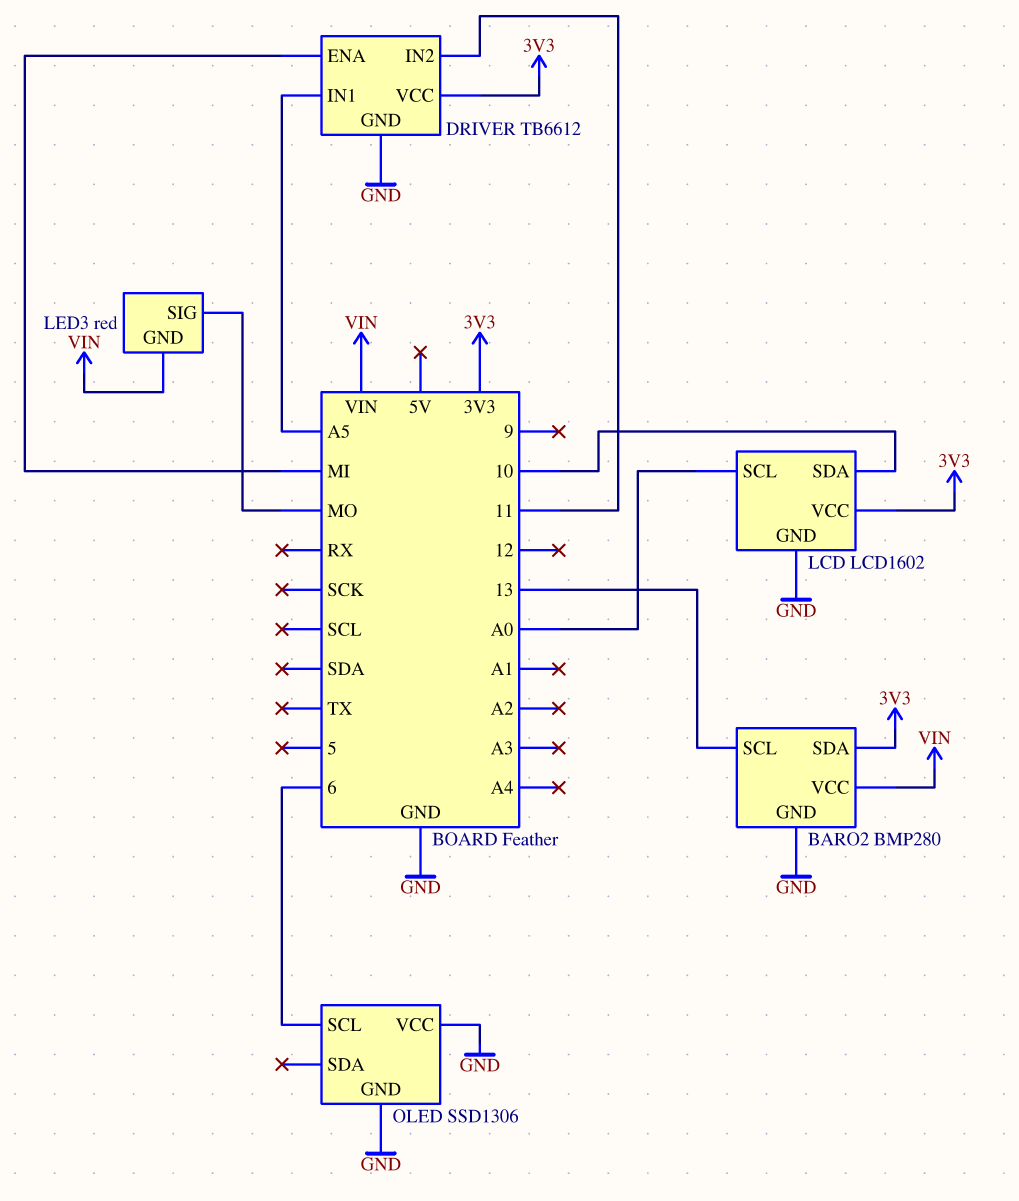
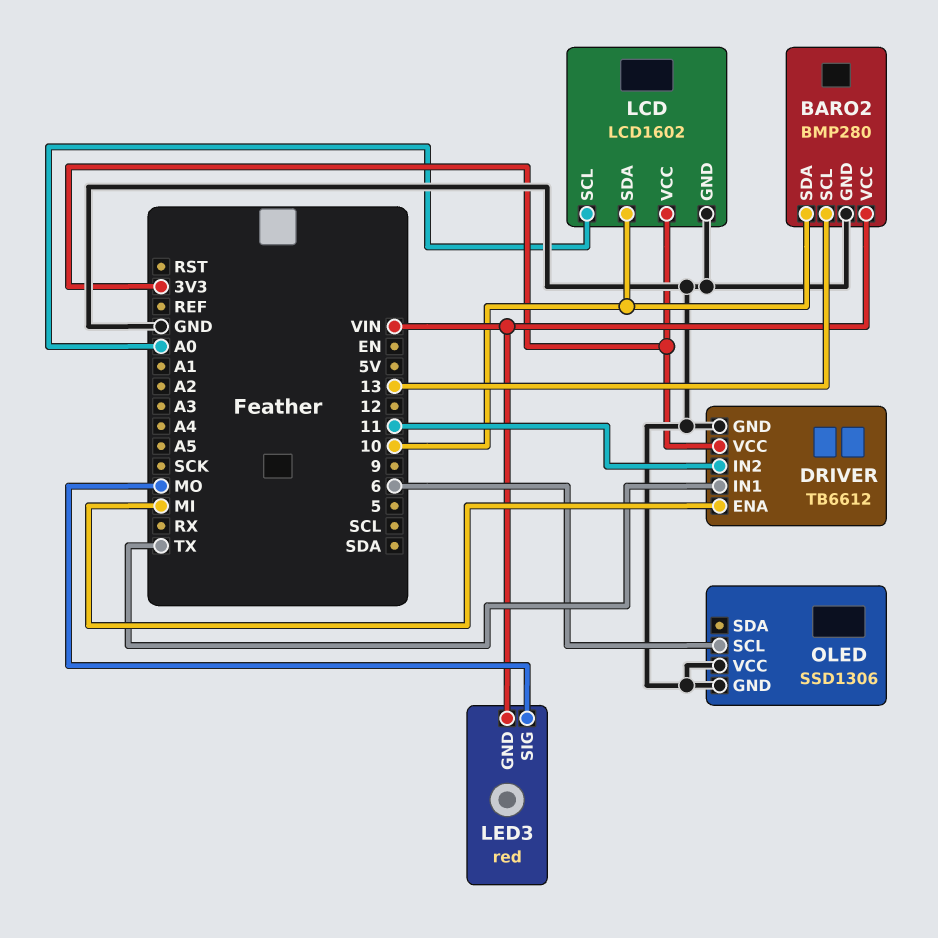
BARO2 pin SDA: 3V3 -> 10
DRIVER pin IN1: A5 -> TX

